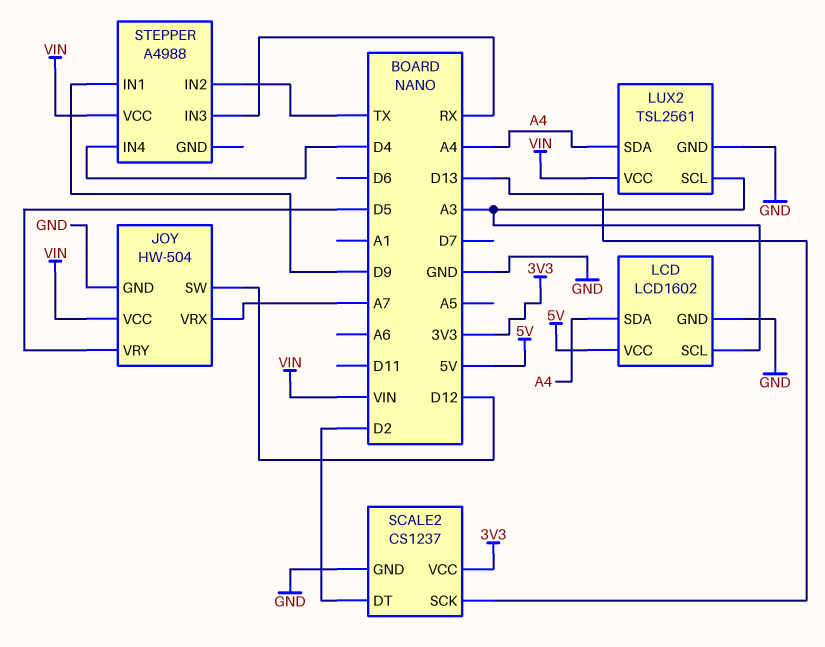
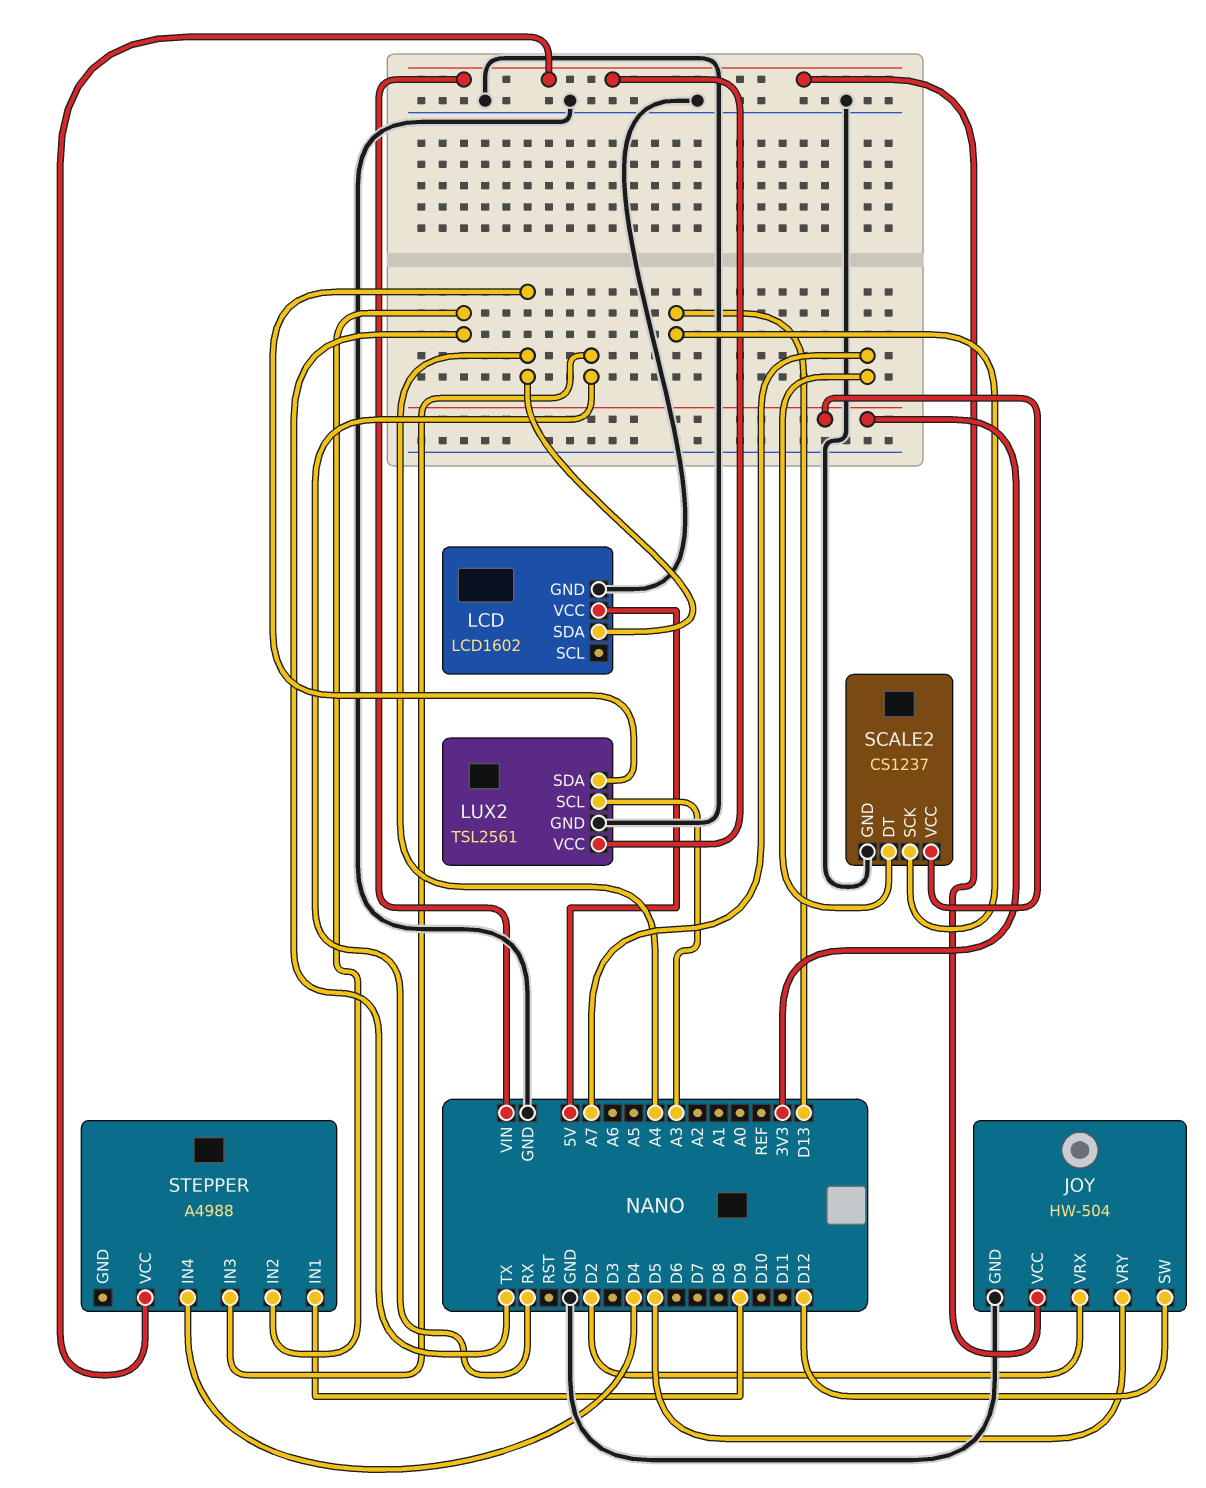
JOY pin VRX: A7 -> D2
LCD pin SCL: A3 -> none
SCALE2 pin DT: D2 -> A7

